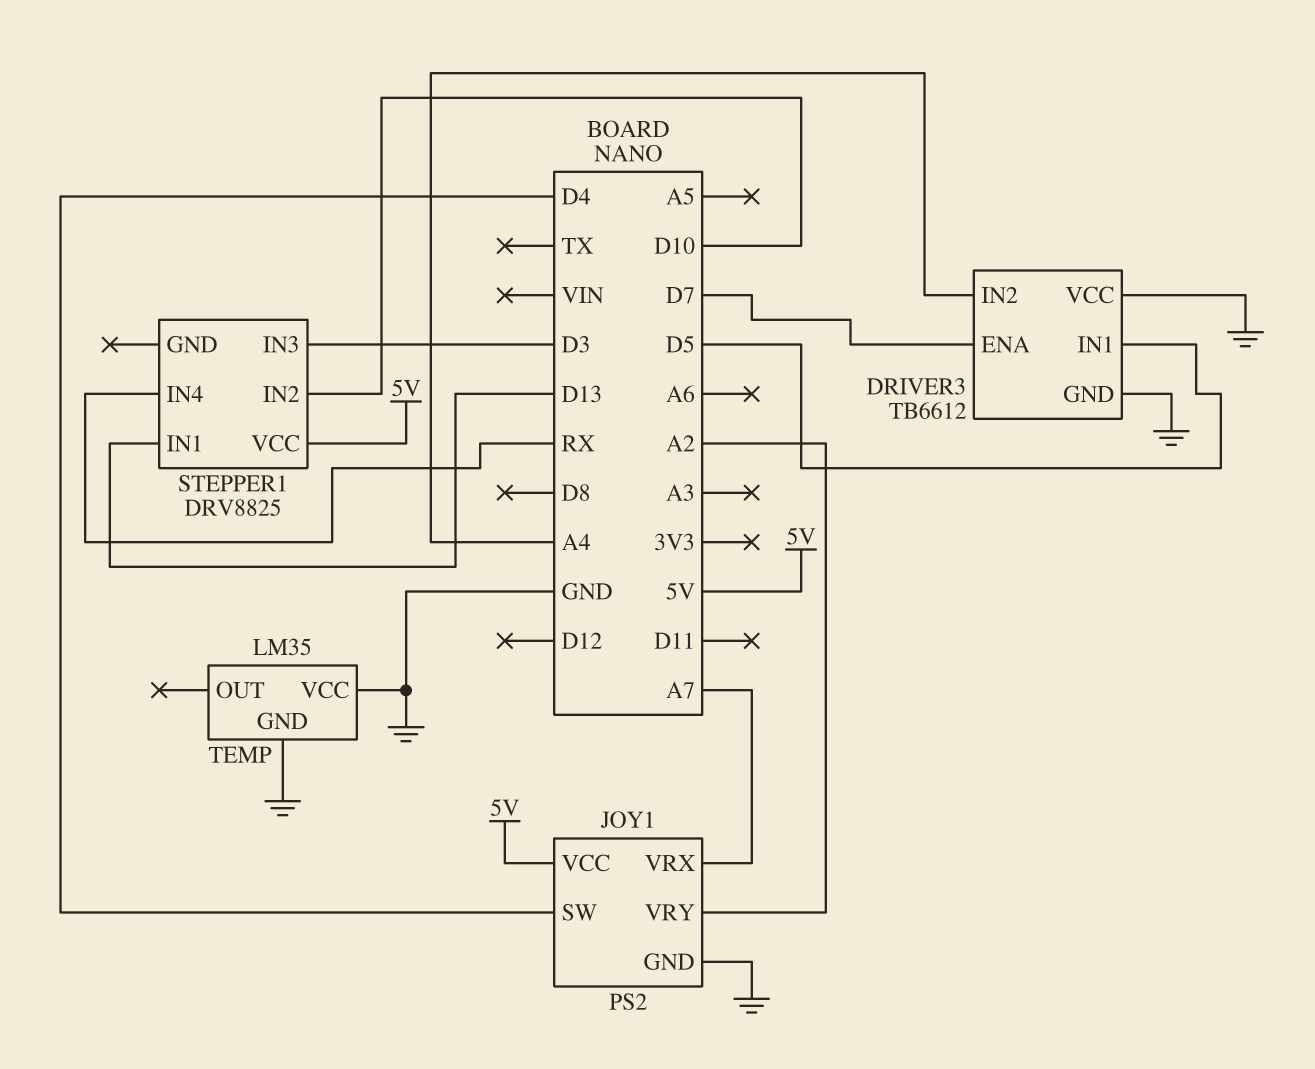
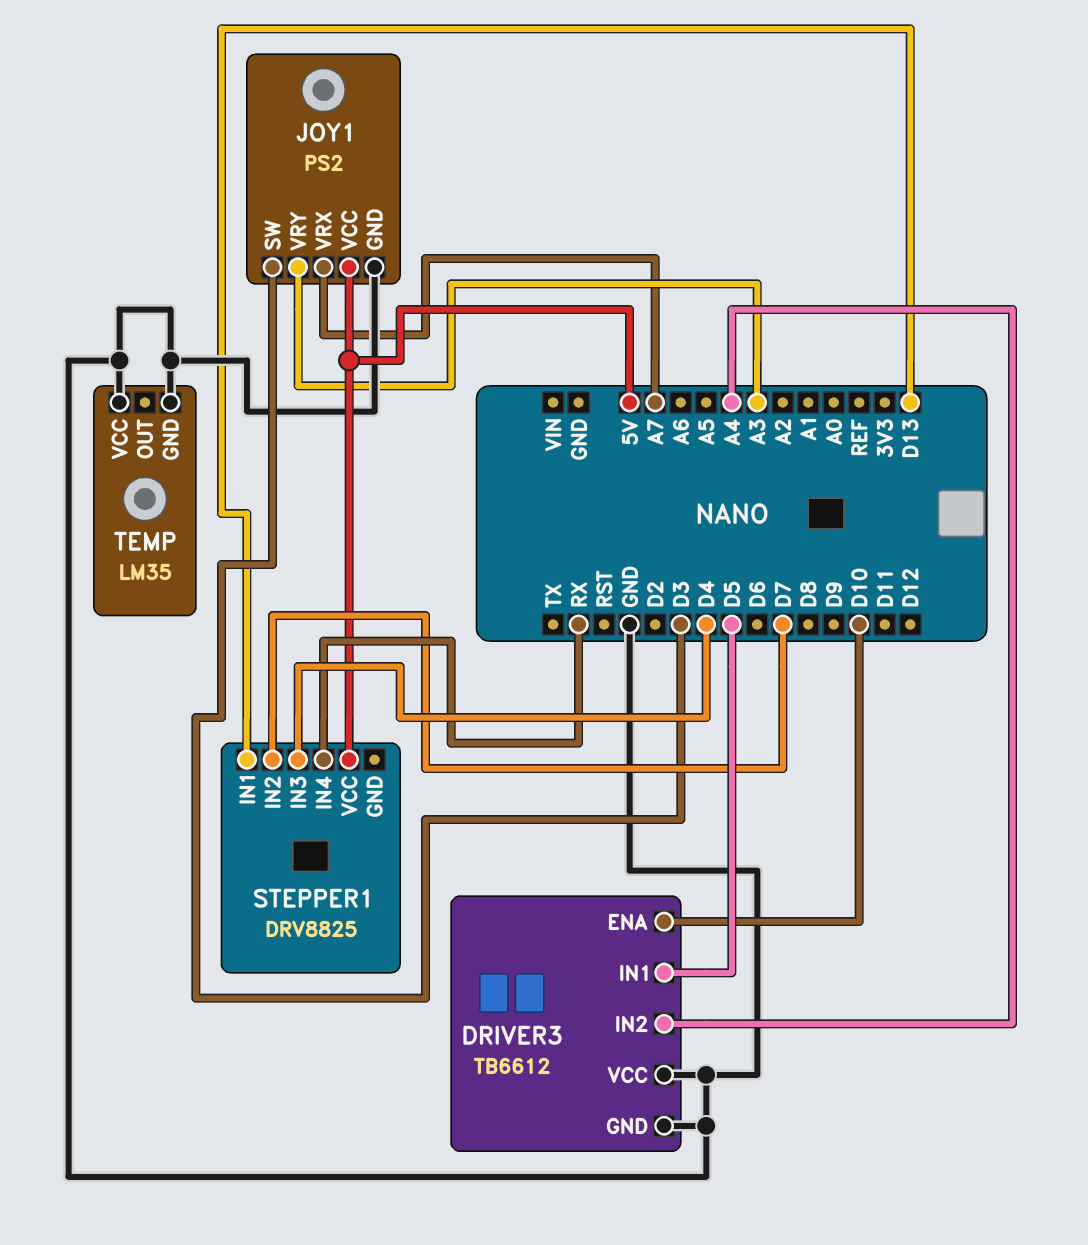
DRIVER3 pin ENA: D7 -> D10
JOY1 pin SW: D4 -> D3
JOY1 pin VRY: A2 -> A3
STEPPER1 pin IN2: D10 -> D7
STEPPER1 pin IN3: D3 -> D4

